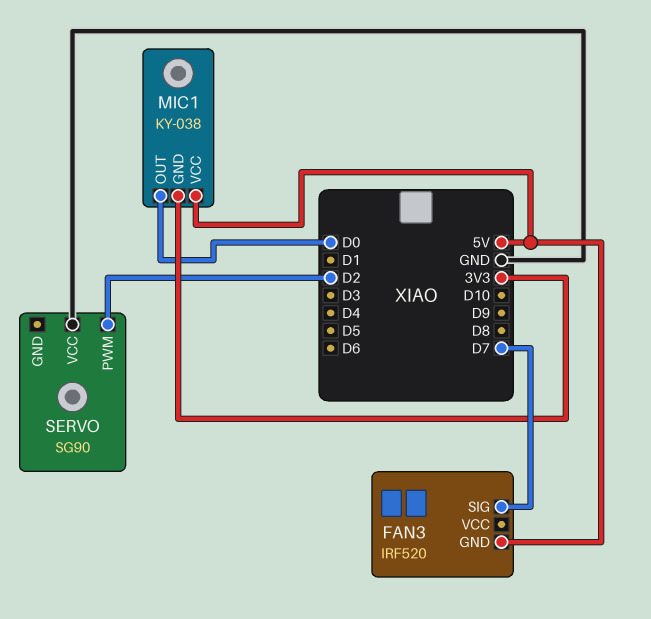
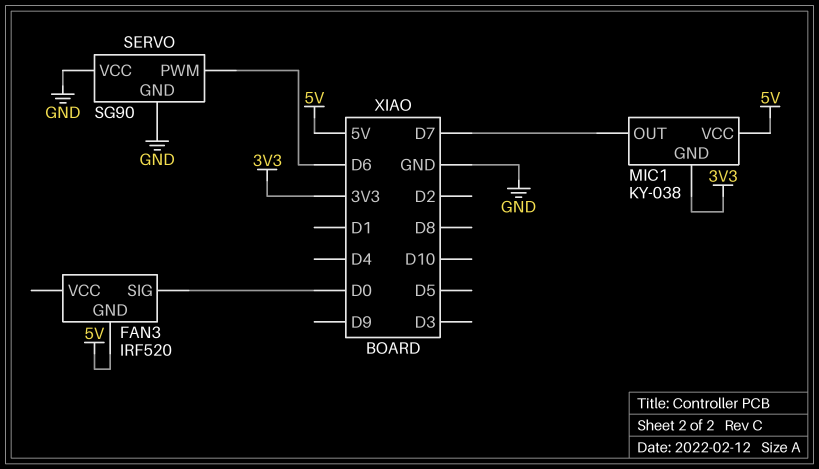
FAN3 pin SIG: D7 -> D0
MIC1 pin OUT: D0 -> D7
SERVO pin GND: none -> GND
SERVO pin PWM: D2 -> D6

